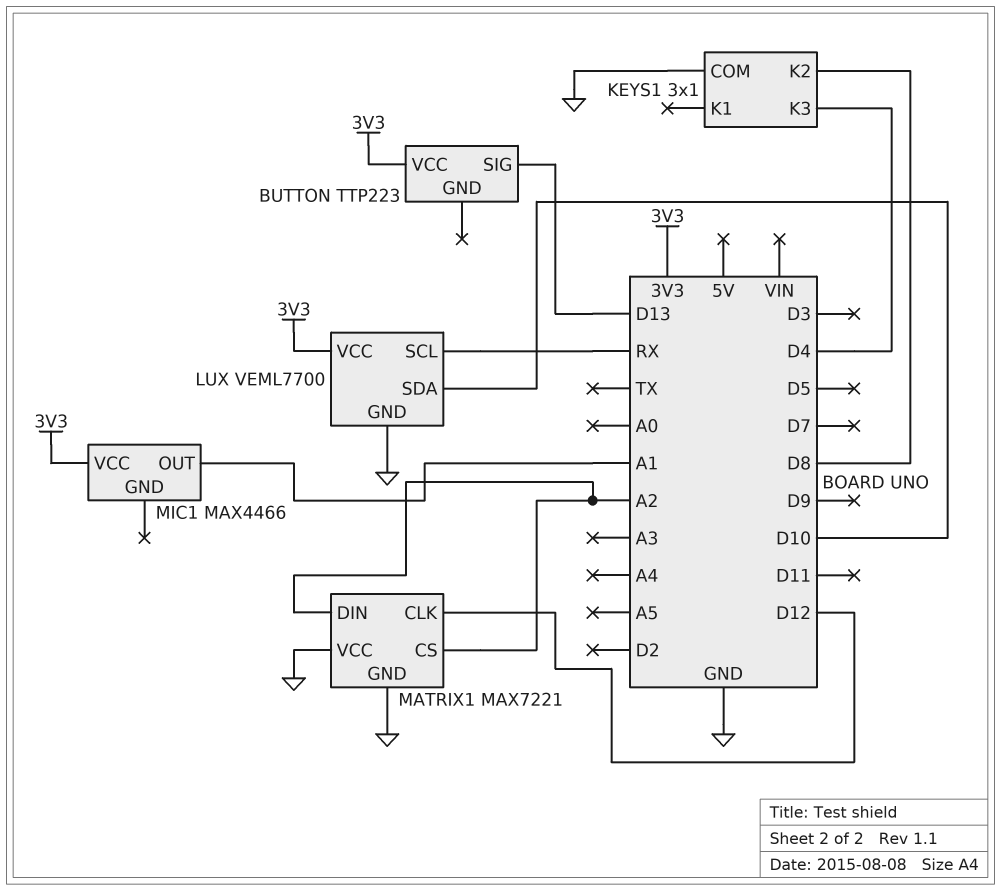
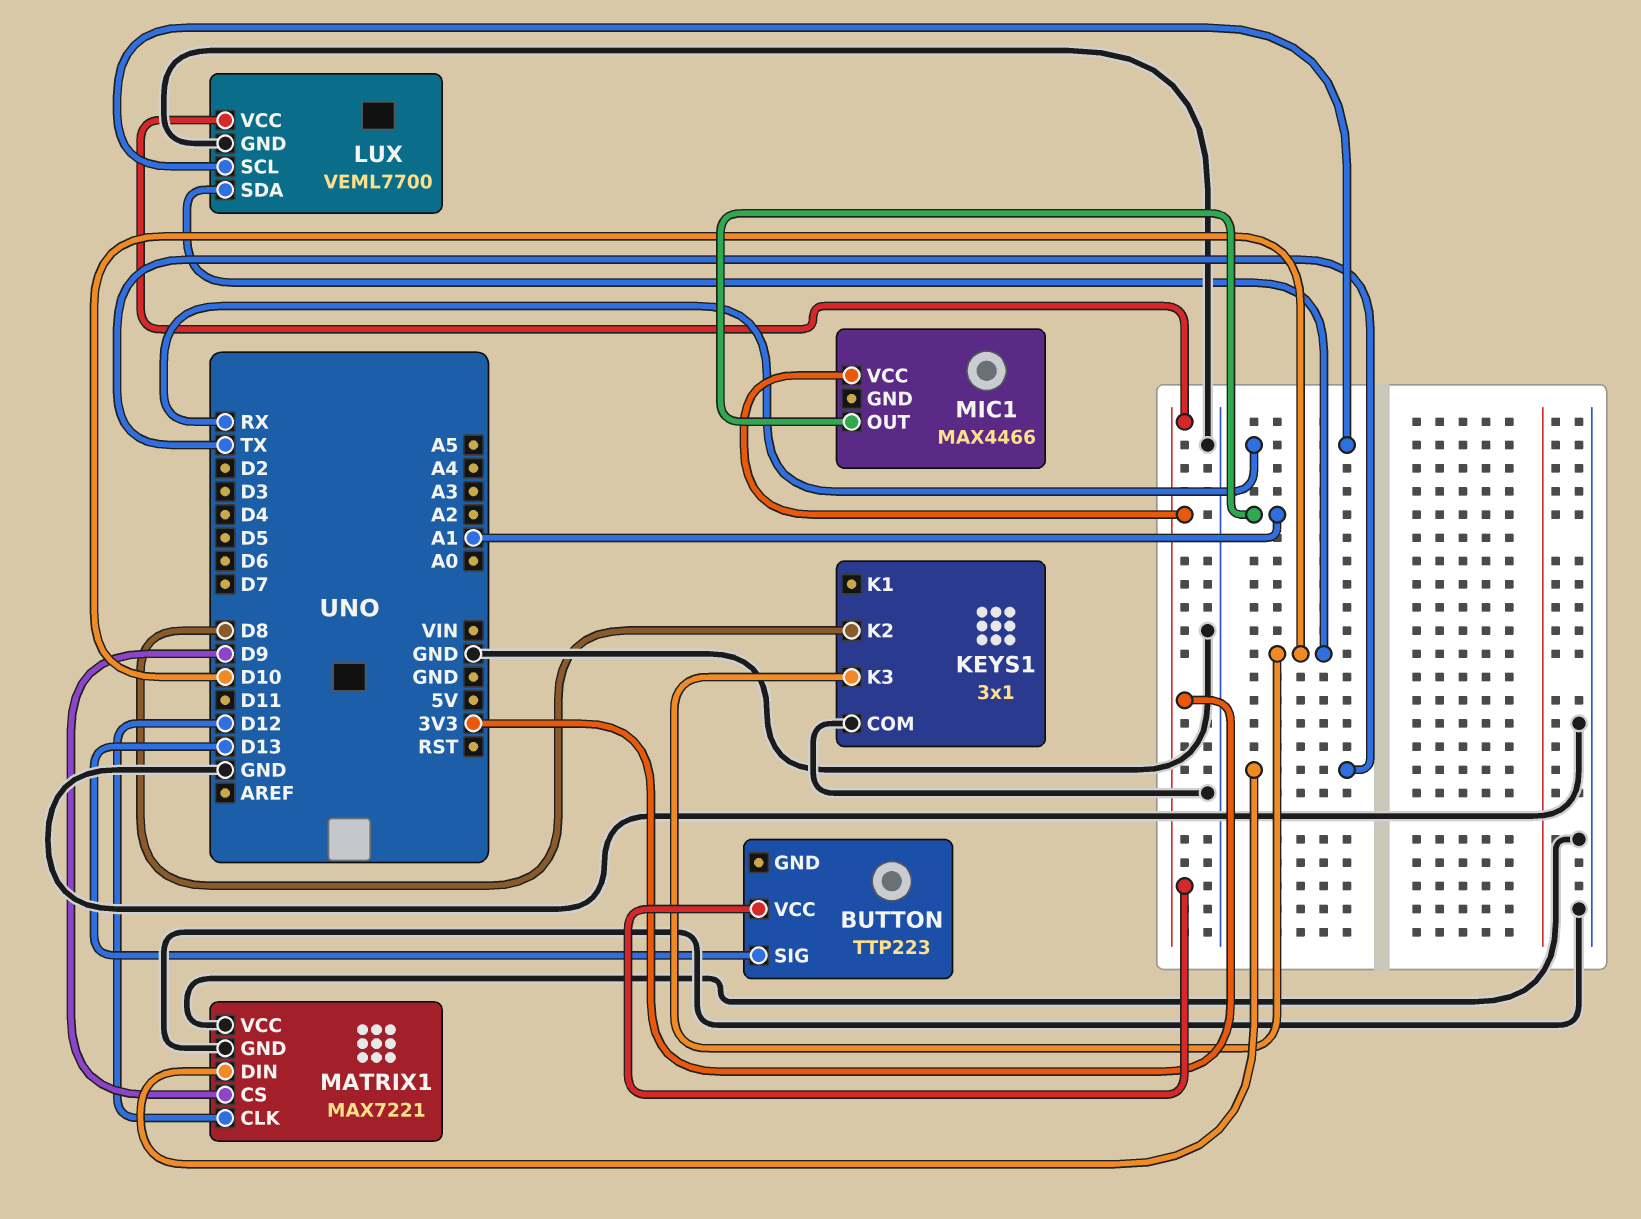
KEYS1 pin K3: D4 -> D10
MATRIX1 pin CS: A2 -> D9
MATRIX1 pin DIN: A2 -> TX

